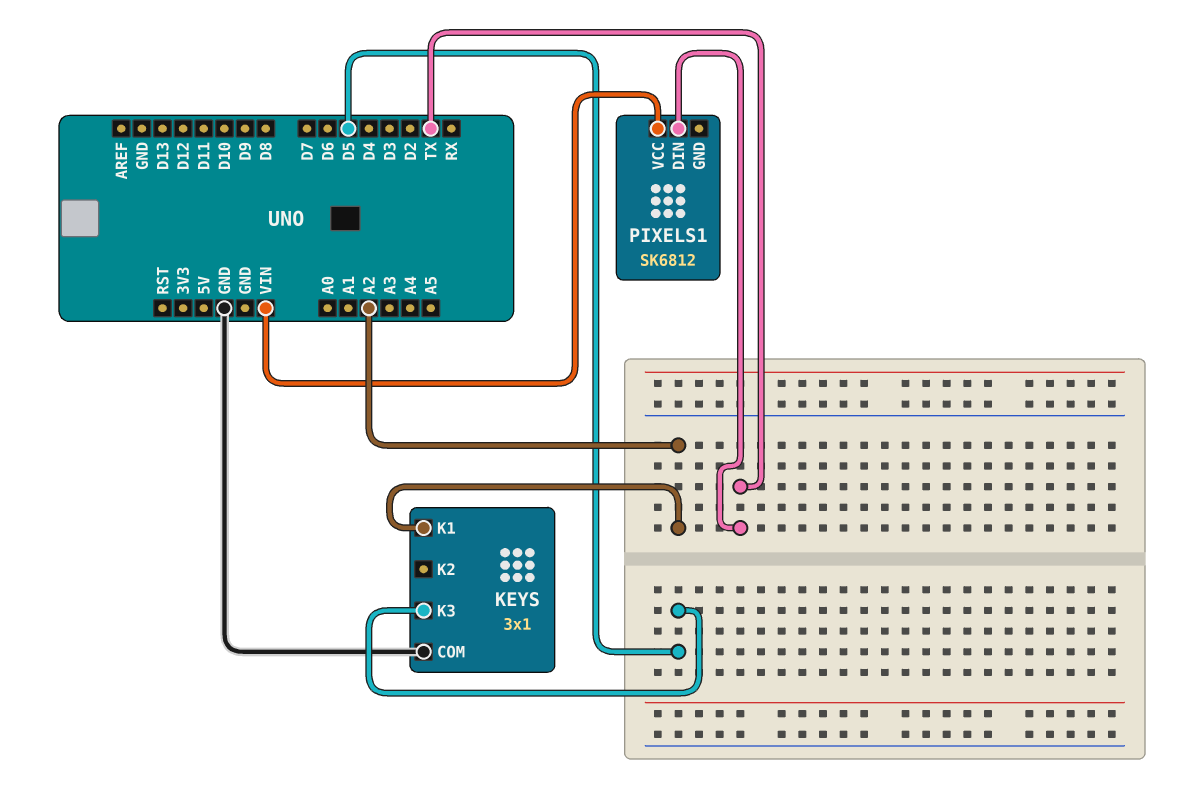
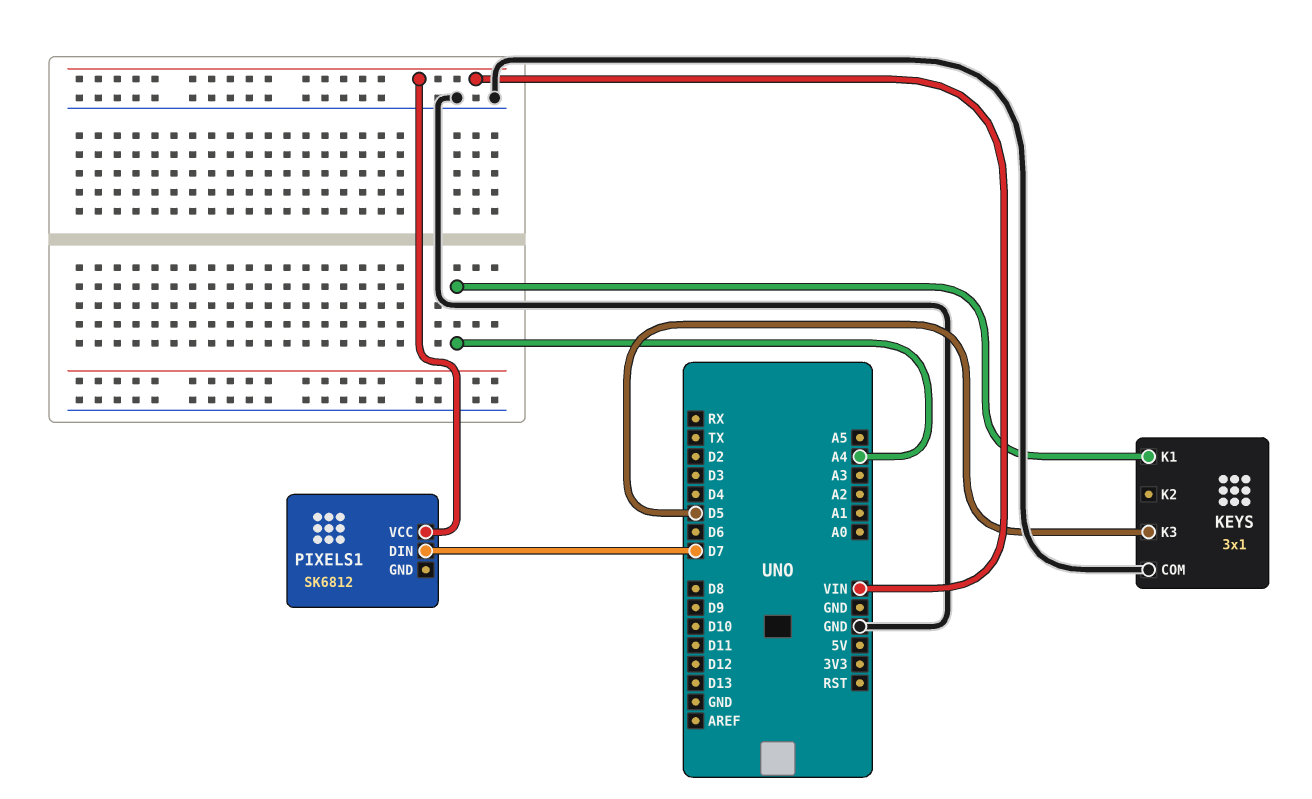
KEYS pin K1: A2 -> A4
PIXELS1 pin DIN: TX -> D7

